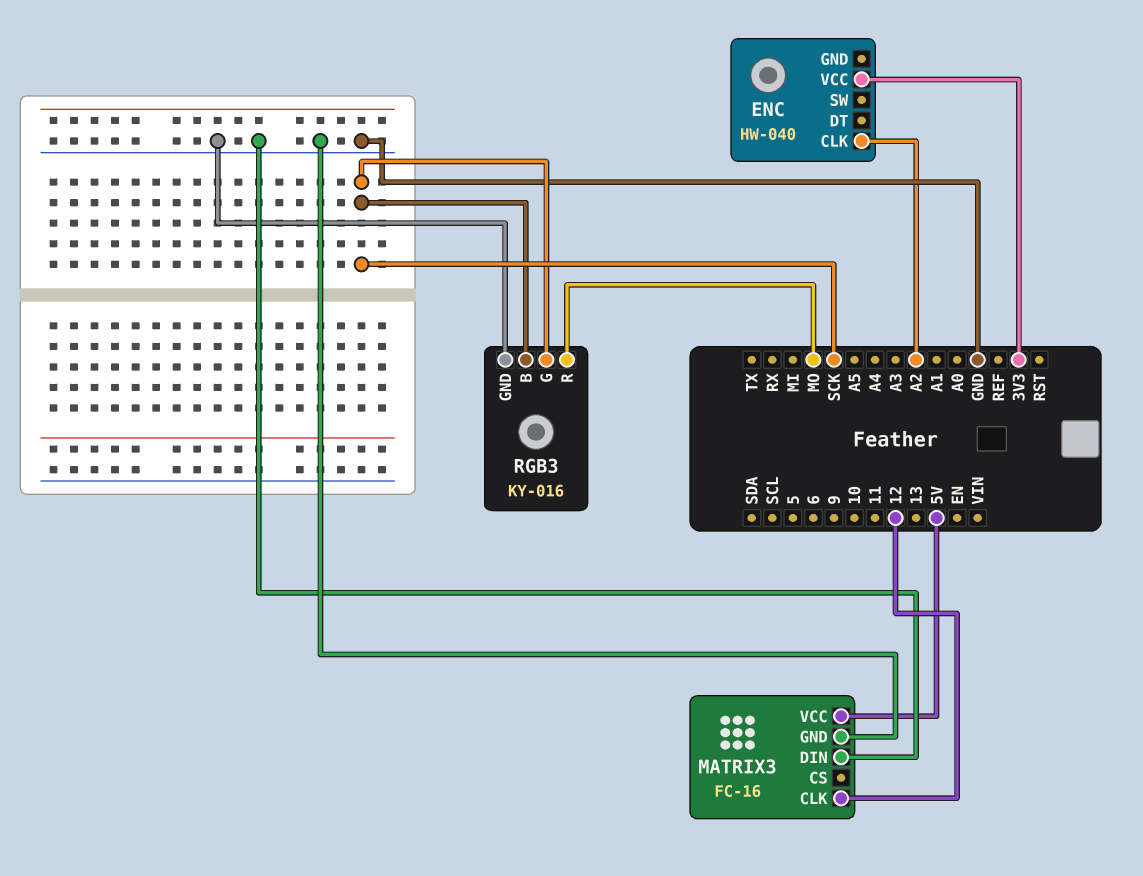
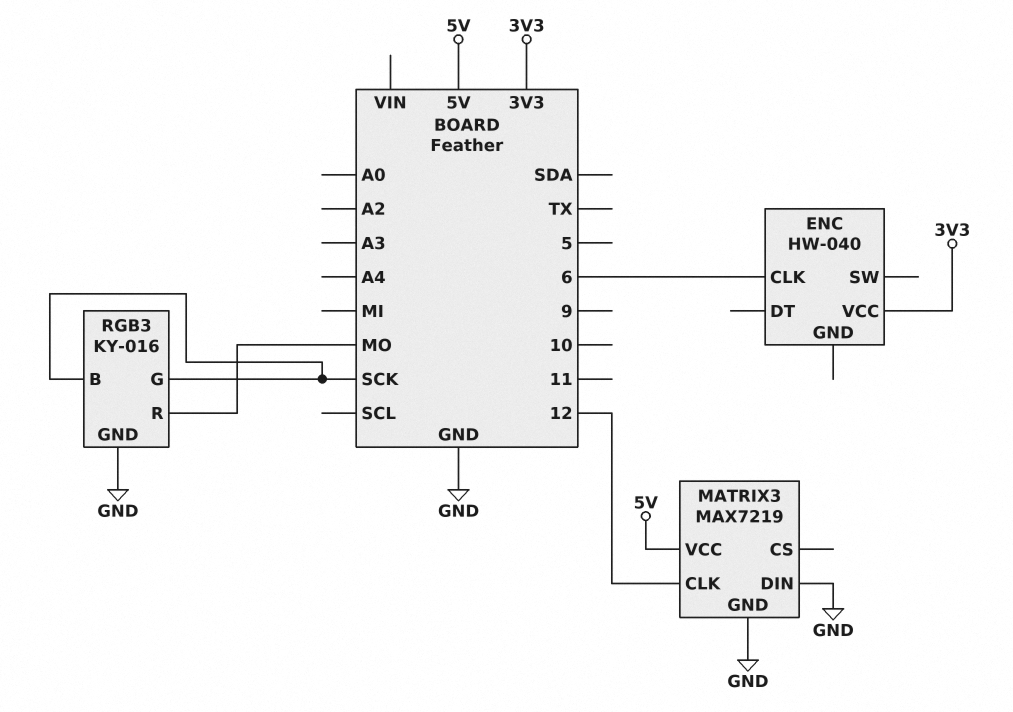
ENC pin CLK: A2 -> 6
MATRIX3: FC-16 -> MAX7219

